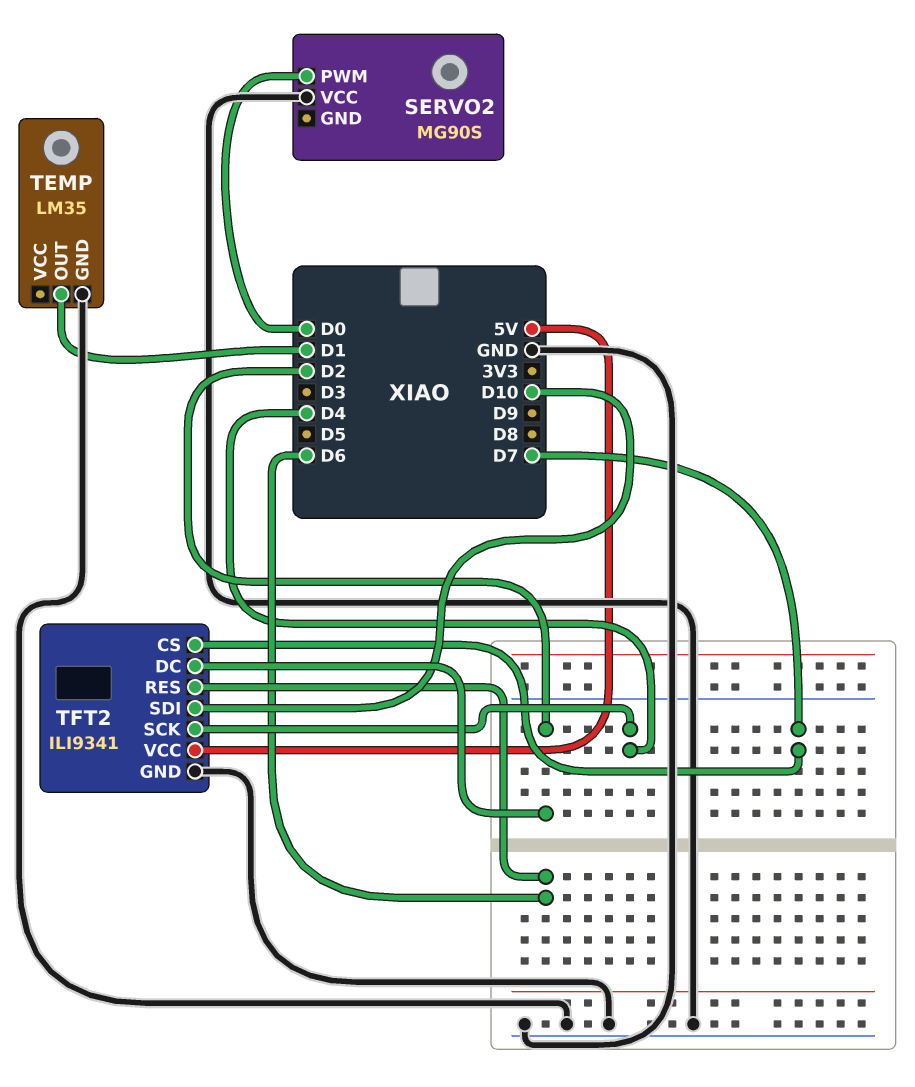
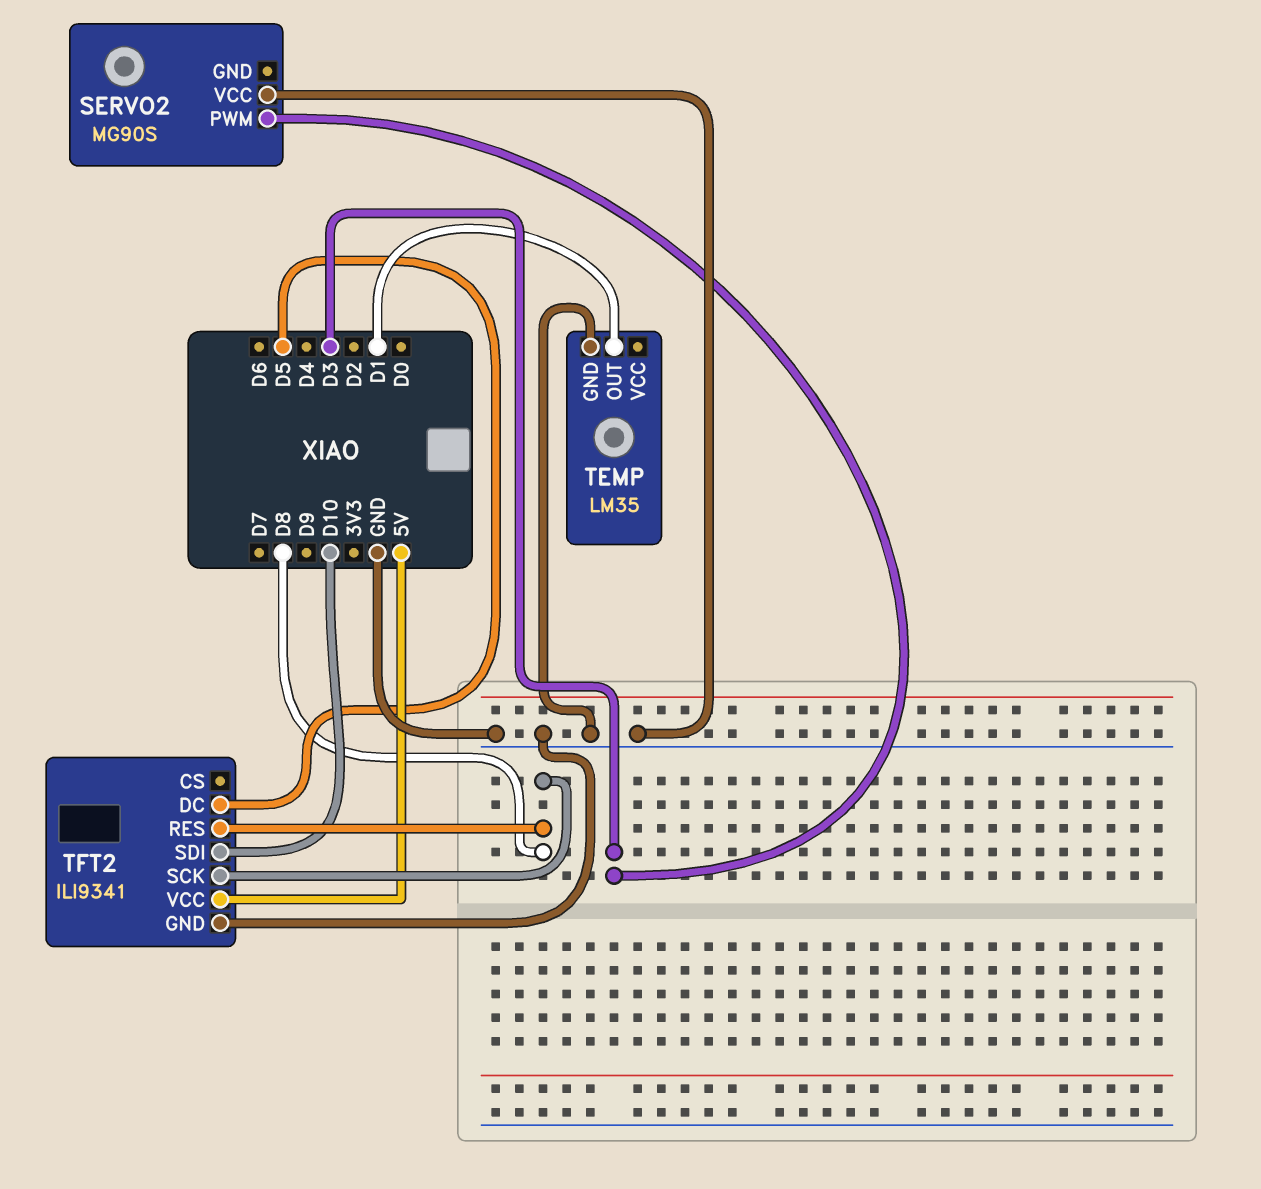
SERVO2 pin PWM: D0 -> D3
TFT2 pin CS: D7 -> none
TFT2 pin DC: D2 -> D5
TFT2 pin RES: D6 -> D8
TFT2 pin SCK: D4 -> D8

